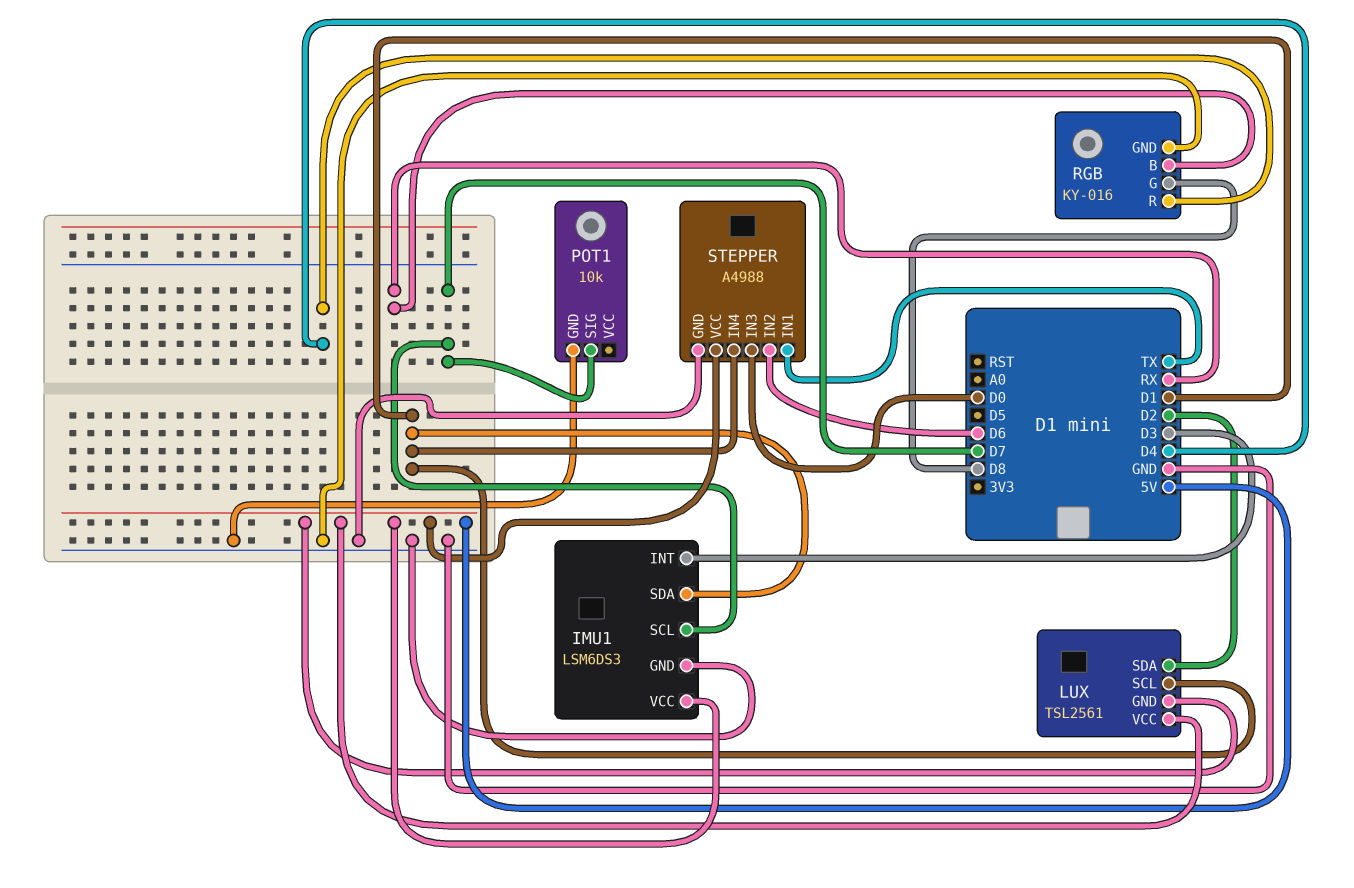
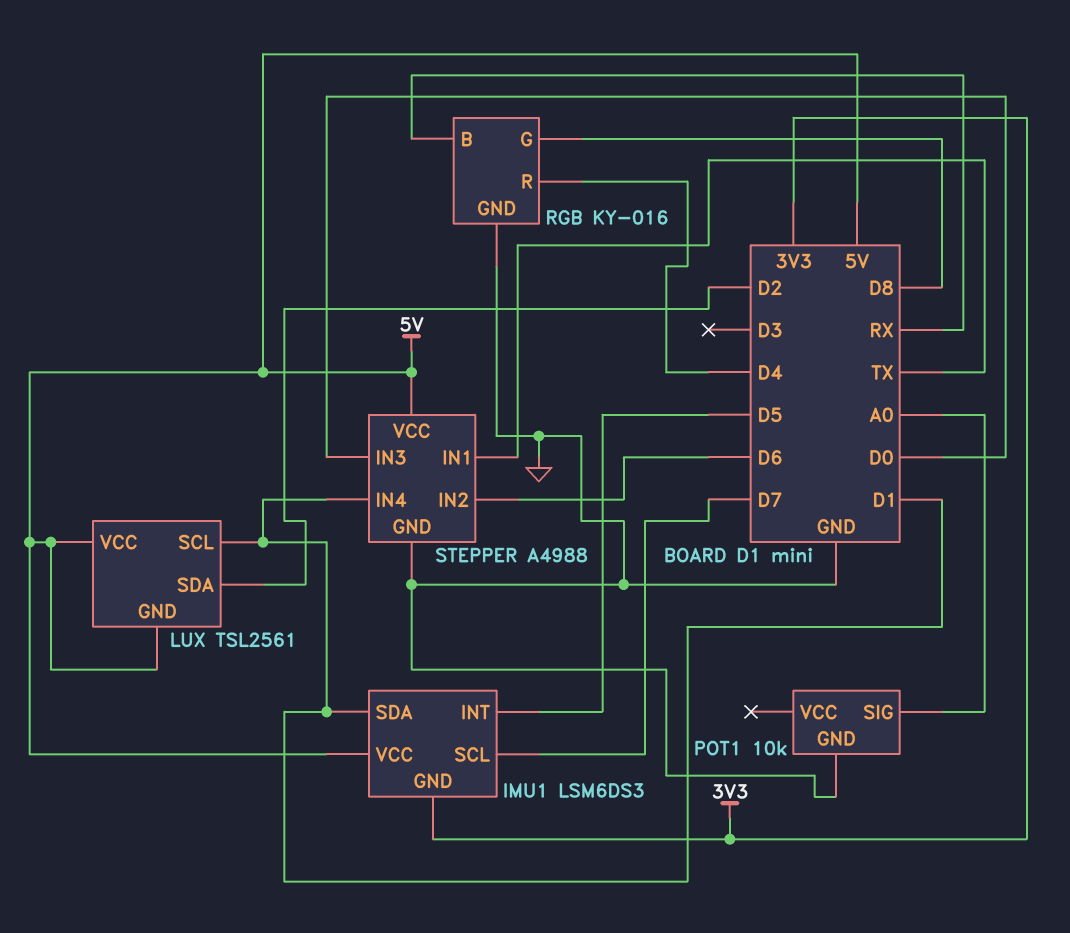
IMU1 pin GND: GND -> 3V3
IMU1 pin INT: D3 -> D5
POT1 pin SIG: D7 -> A0

